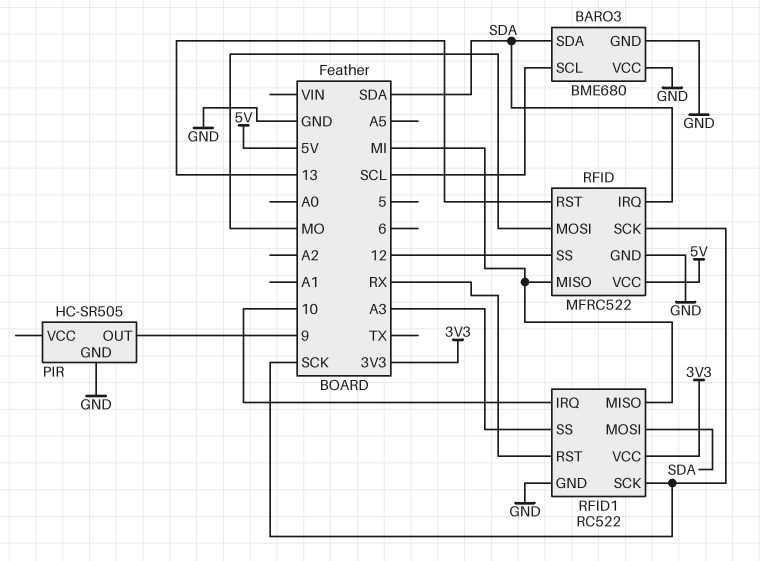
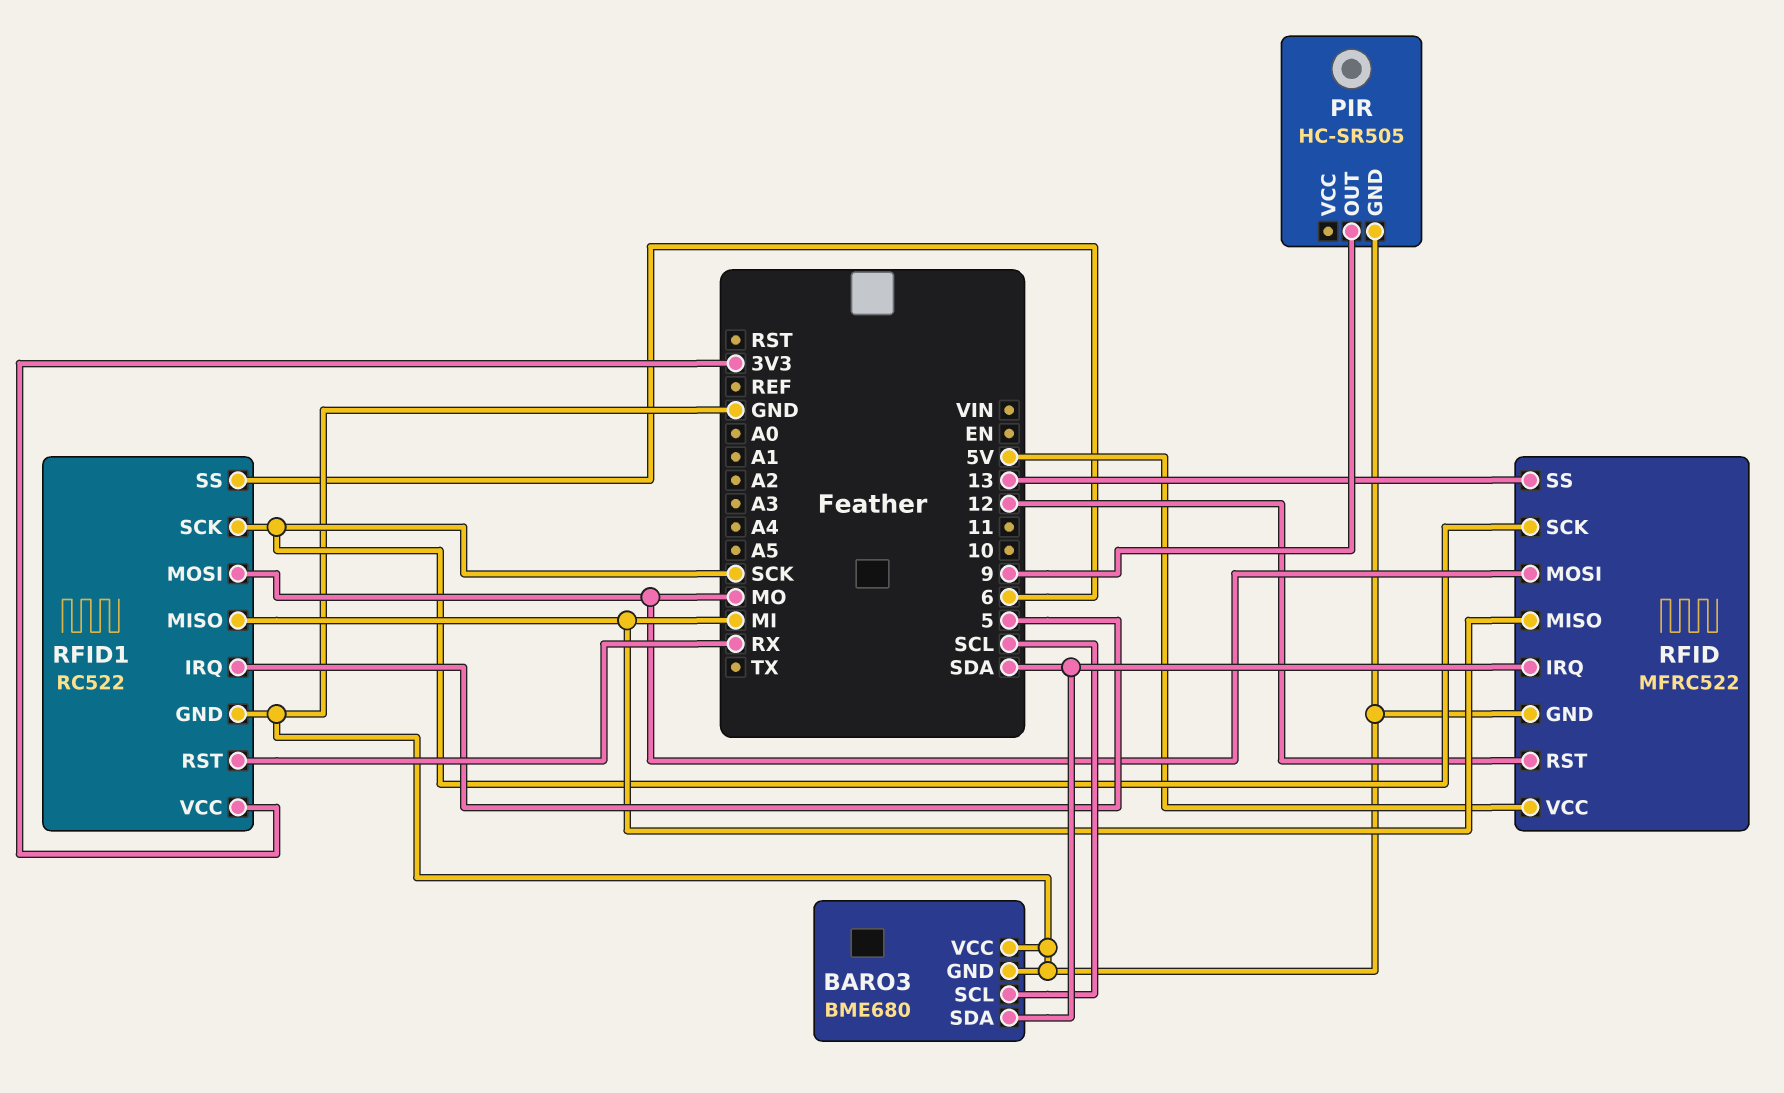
RFID pin RST: 13 -> 12
RFID pin SS: 12 -> 13
RFID1 pin IRQ: 10 -> 5
RFID1 pin MOSI: SDA -> MO
RFID1 pin SS: A3 -> 6

